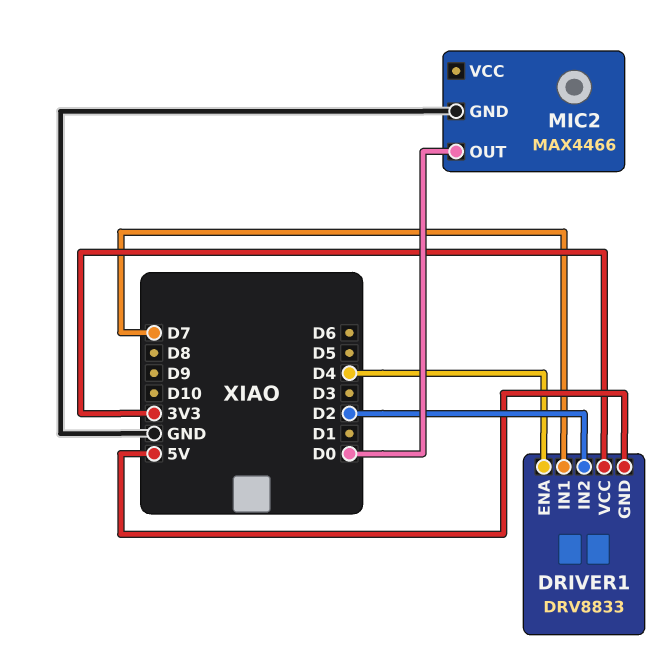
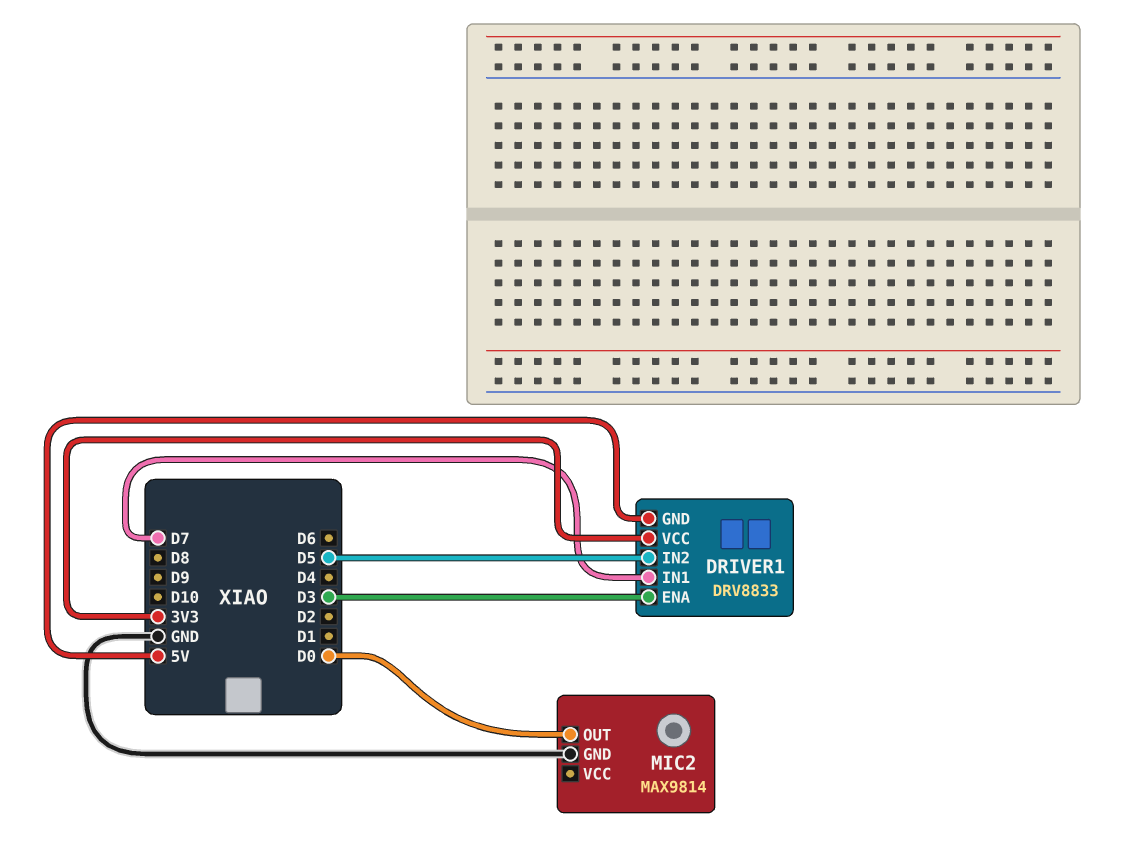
DRIVER1 pin ENA: D4 -> D3
DRIVER1 pin IN2: D2 -> D5
MIC2: MAX4466 -> MAX9814

